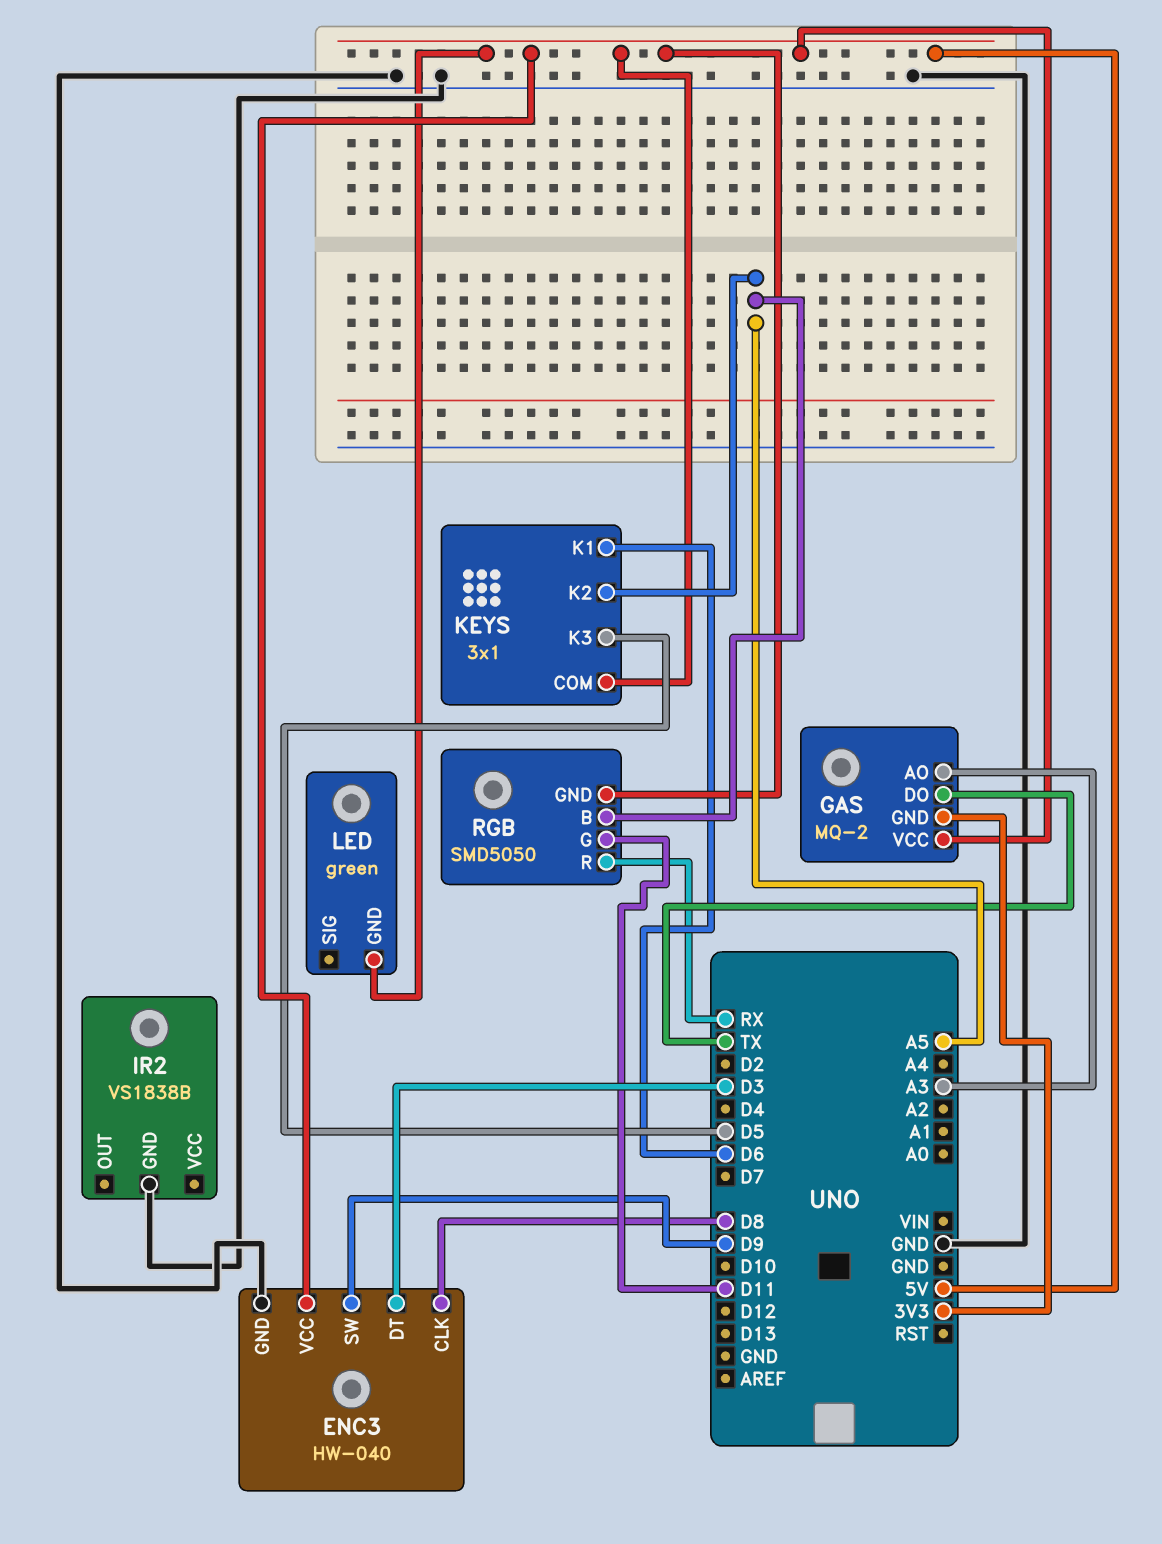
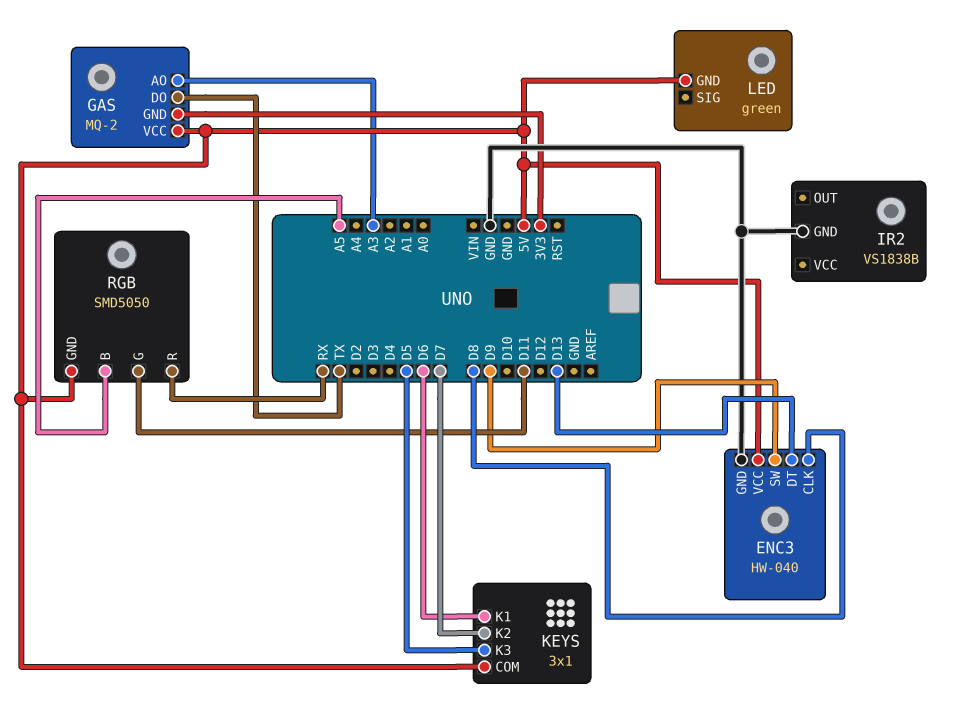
ENC3 pin DT: D3 -> D13
KEYS pin K2: A5 -> D7

